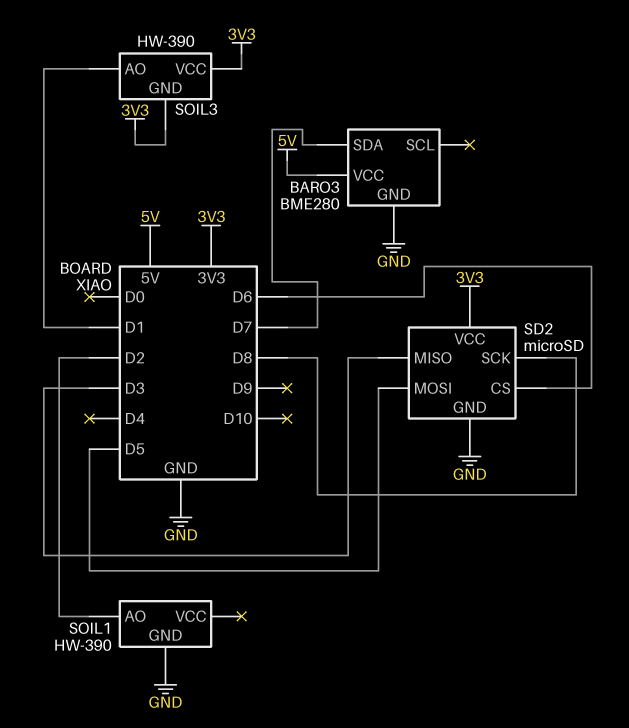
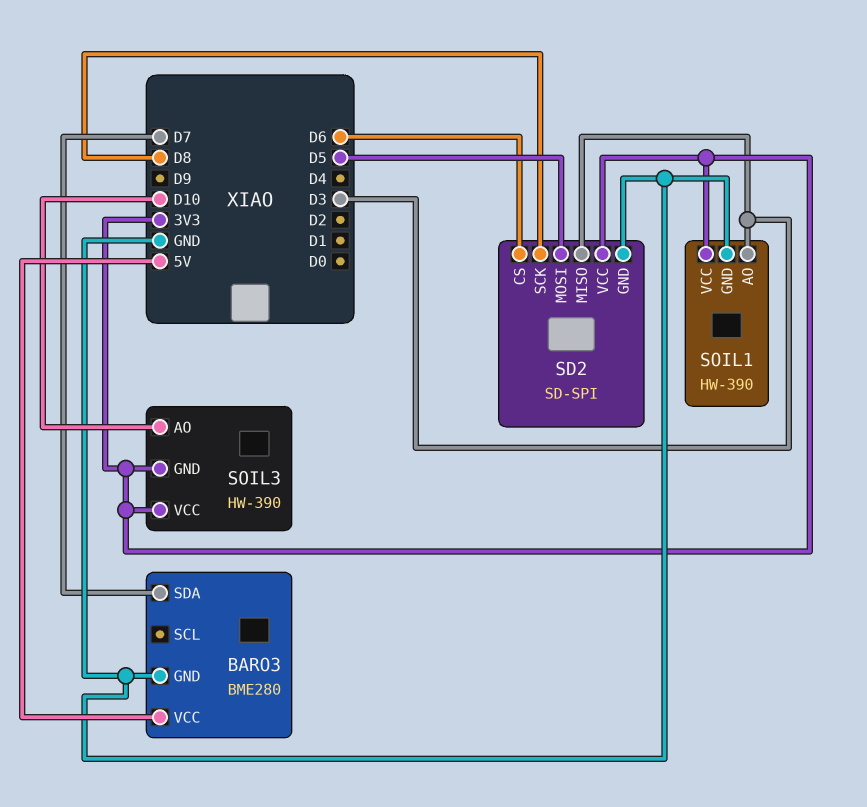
SD2: microSD -> SD-SPI
SOIL1 pin AO: D2 -> D3
SOIL1 pin VCC: none -> 3V3
SOIL3 pin AO: D1 -> D10

